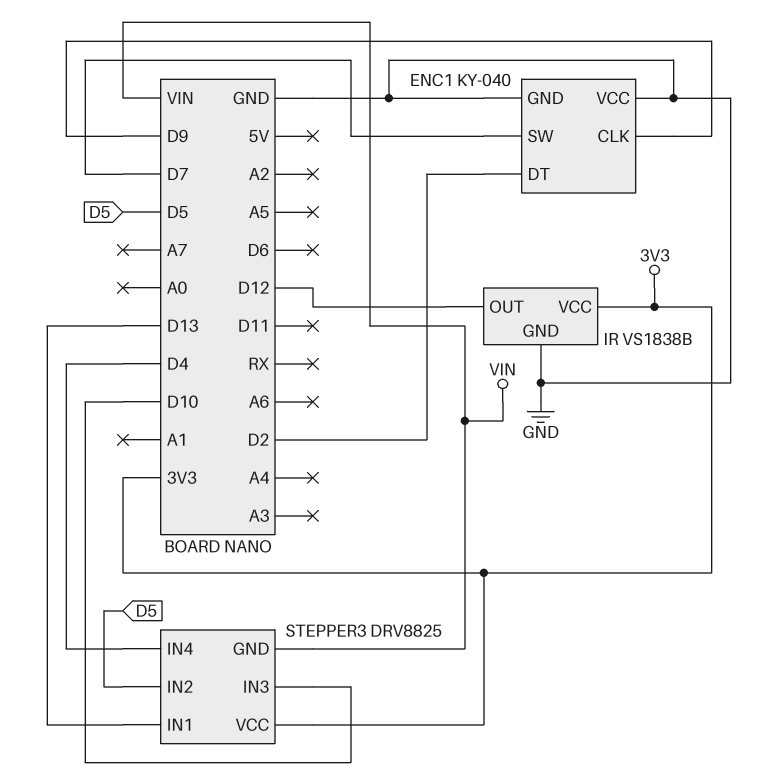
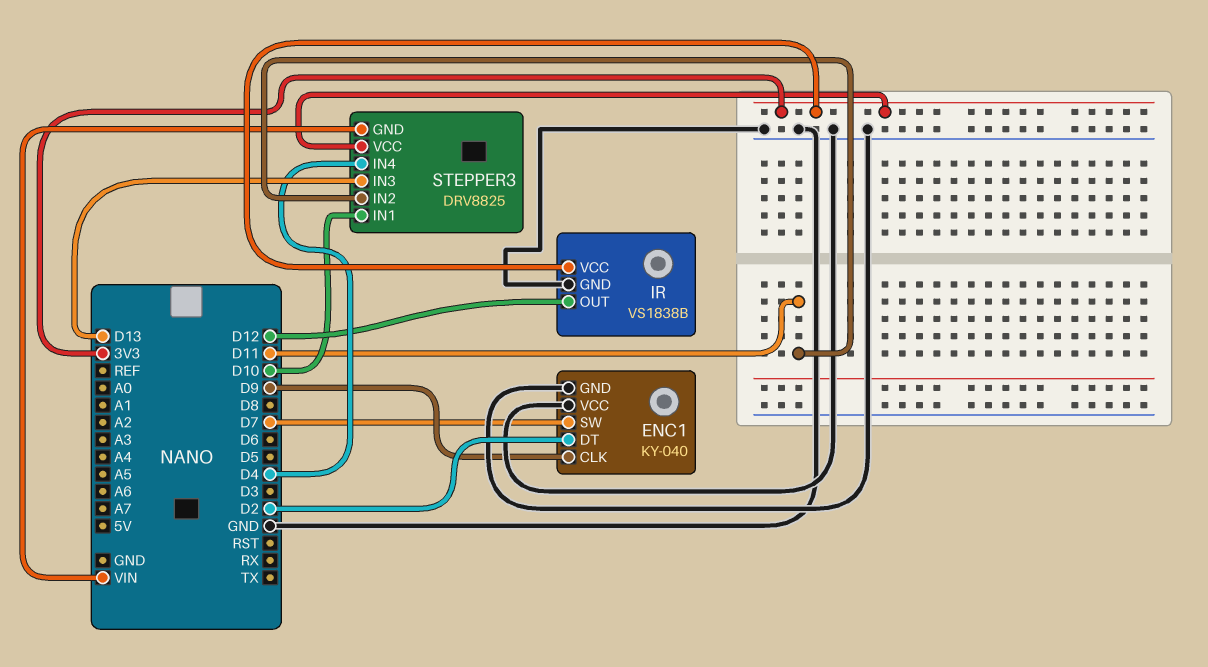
STEPPER3 pin IN1: D13 -> D10
STEPPER3 pin IN2: D5 -> D11
STEPPER3 pin IN3: D10 -> D13

